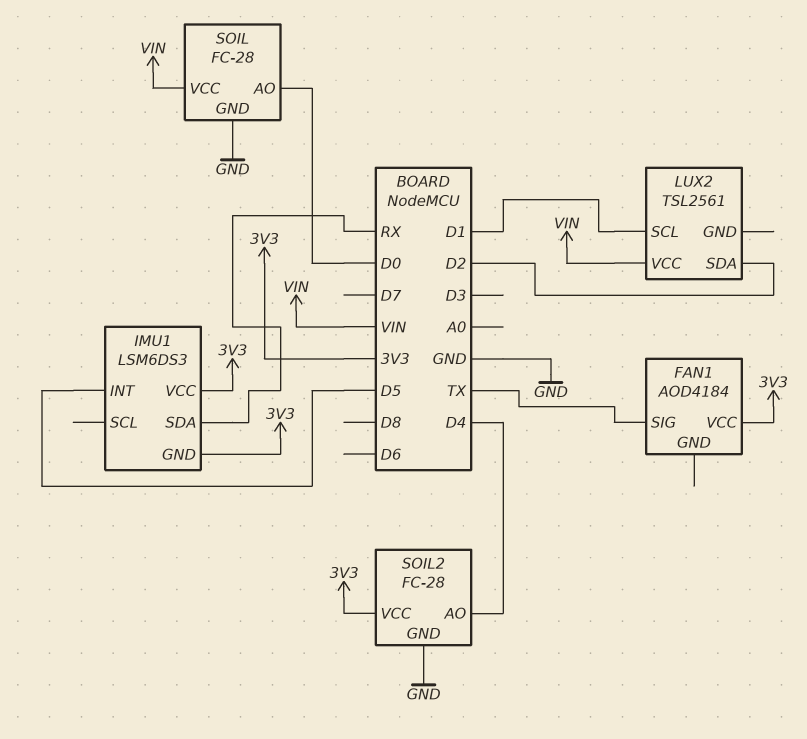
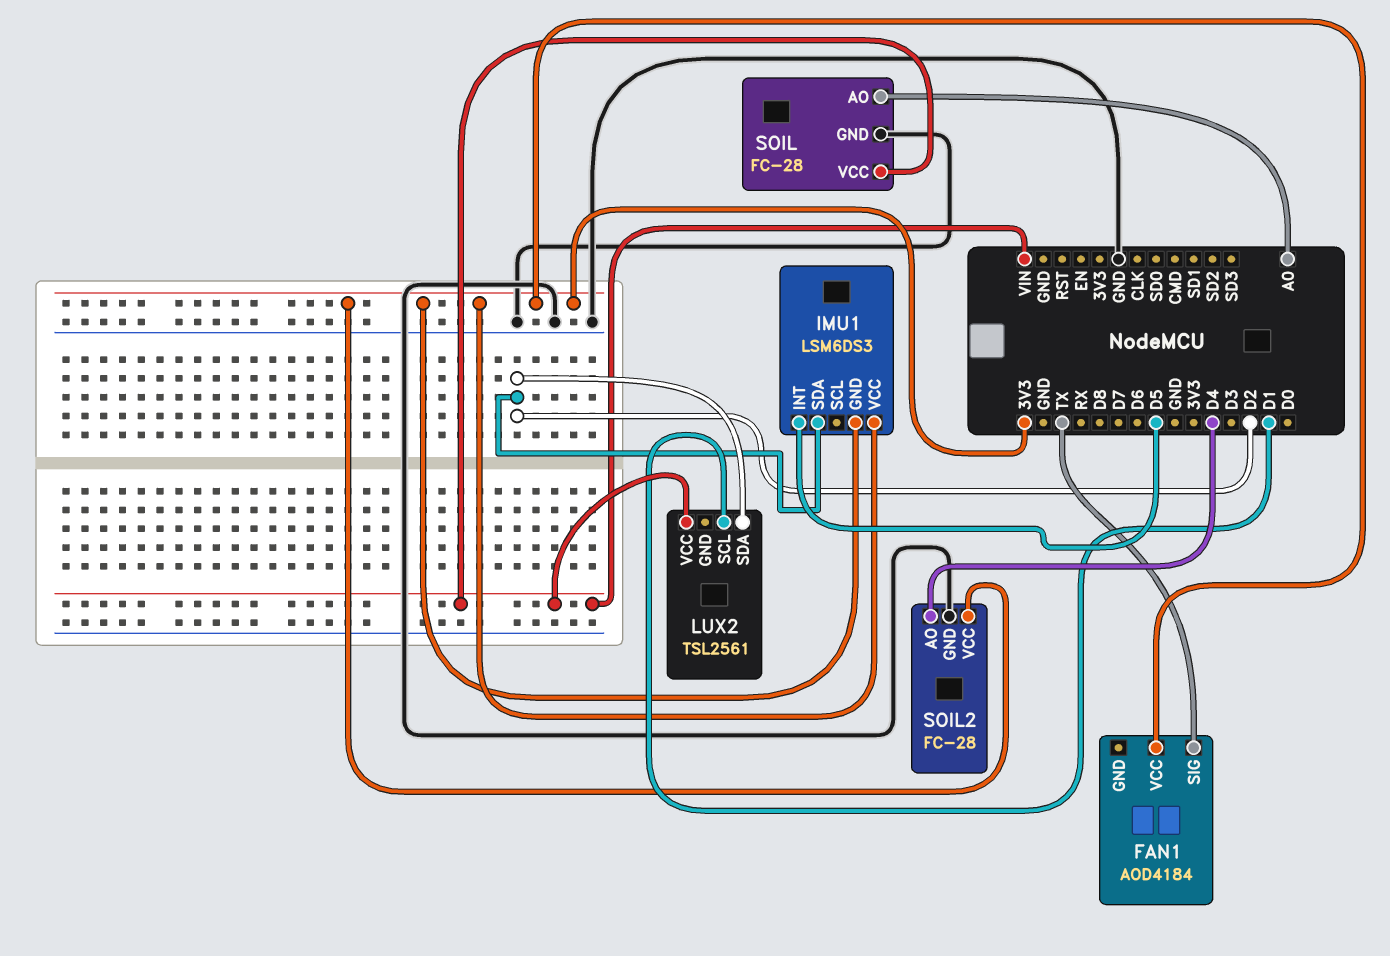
IMU1 pin SDA: RX -> D2
SOIL pin AO: D0 -> A0

